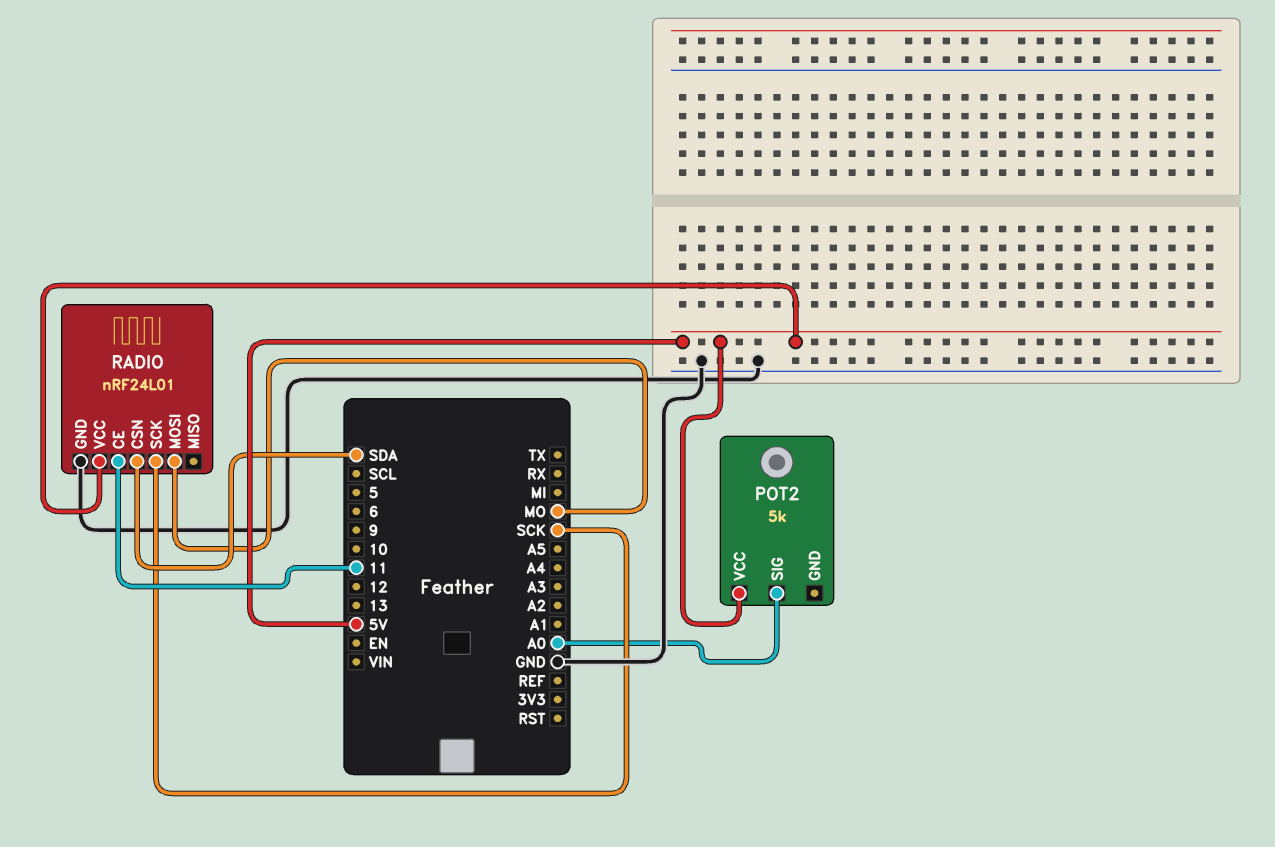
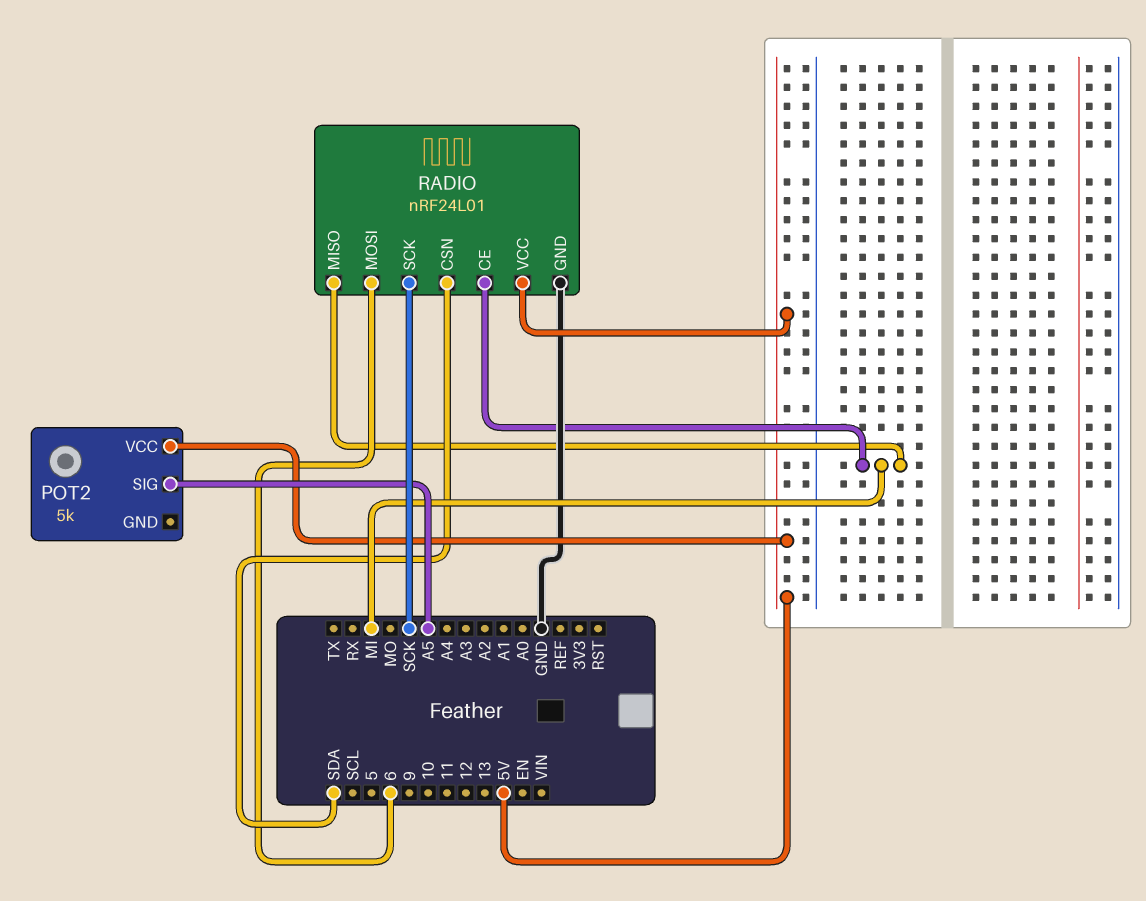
POT2 pin SIG: A0 -> A5
RADIO pin CE: 11 -> MI
RADIO pin MISO: none -> MI
RADIO pin MOSI: MO -> 6

